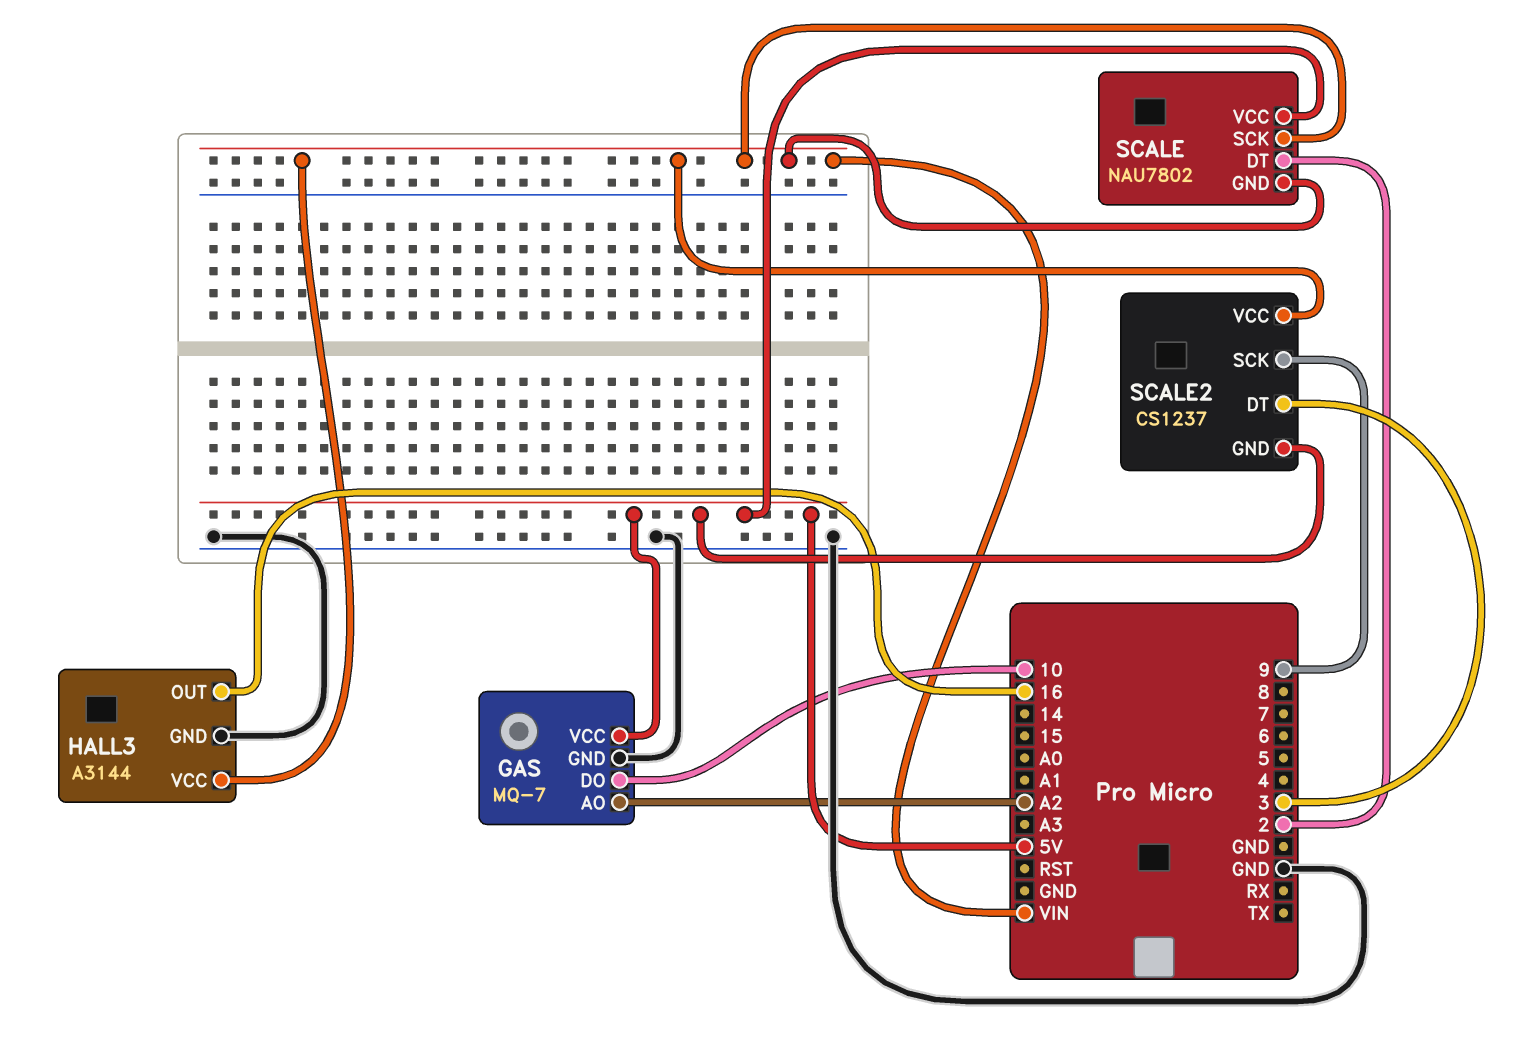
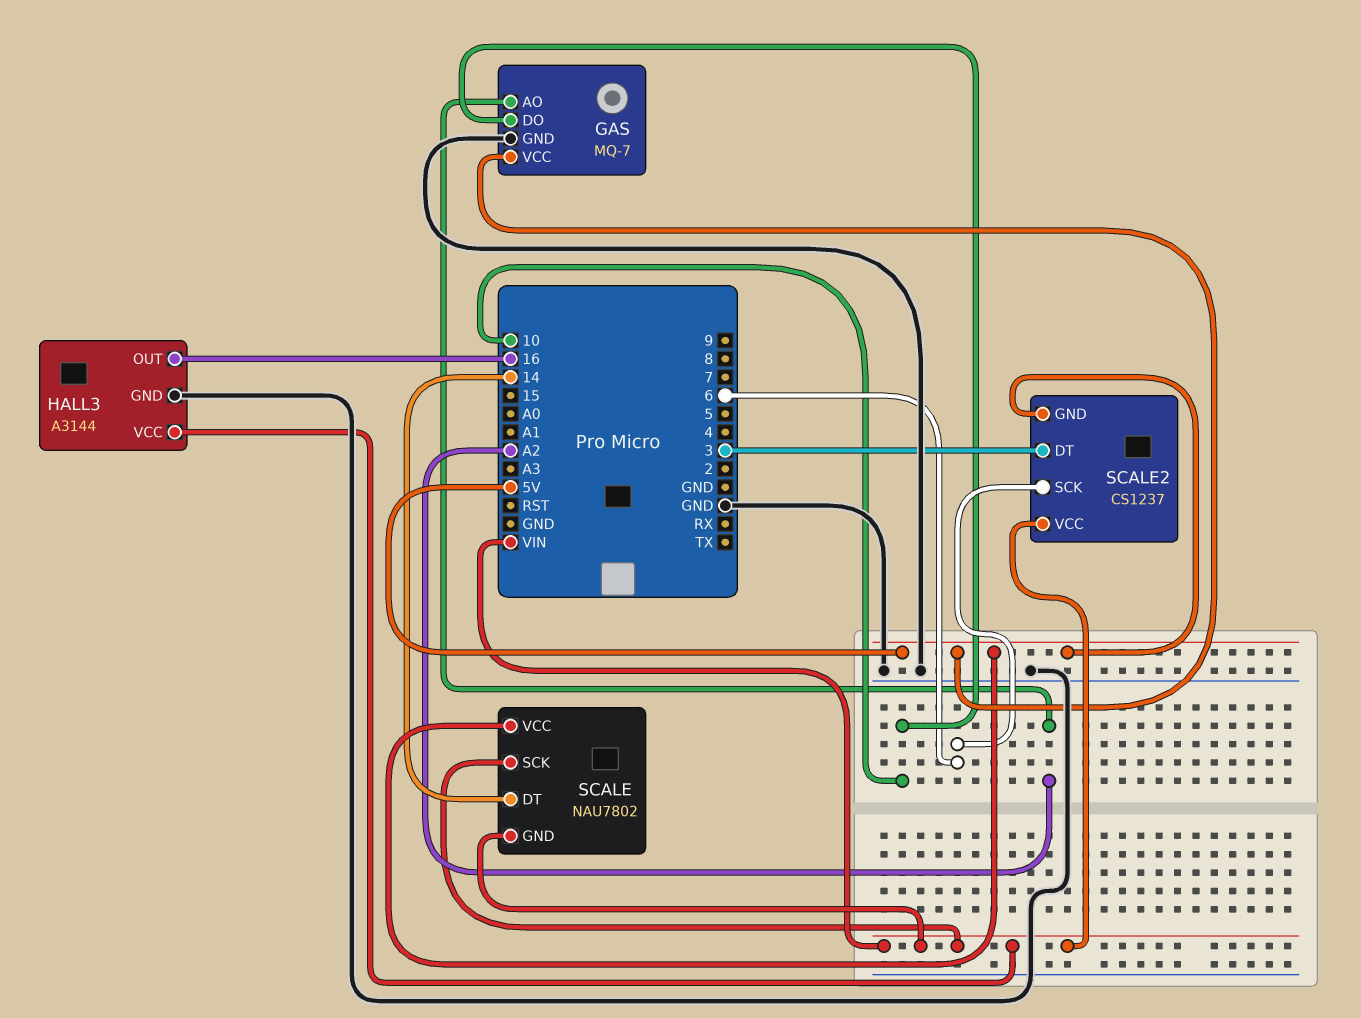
SCALE pin DT: 2 -> 14
SCALE2 pin SCK: 9 -> 6

